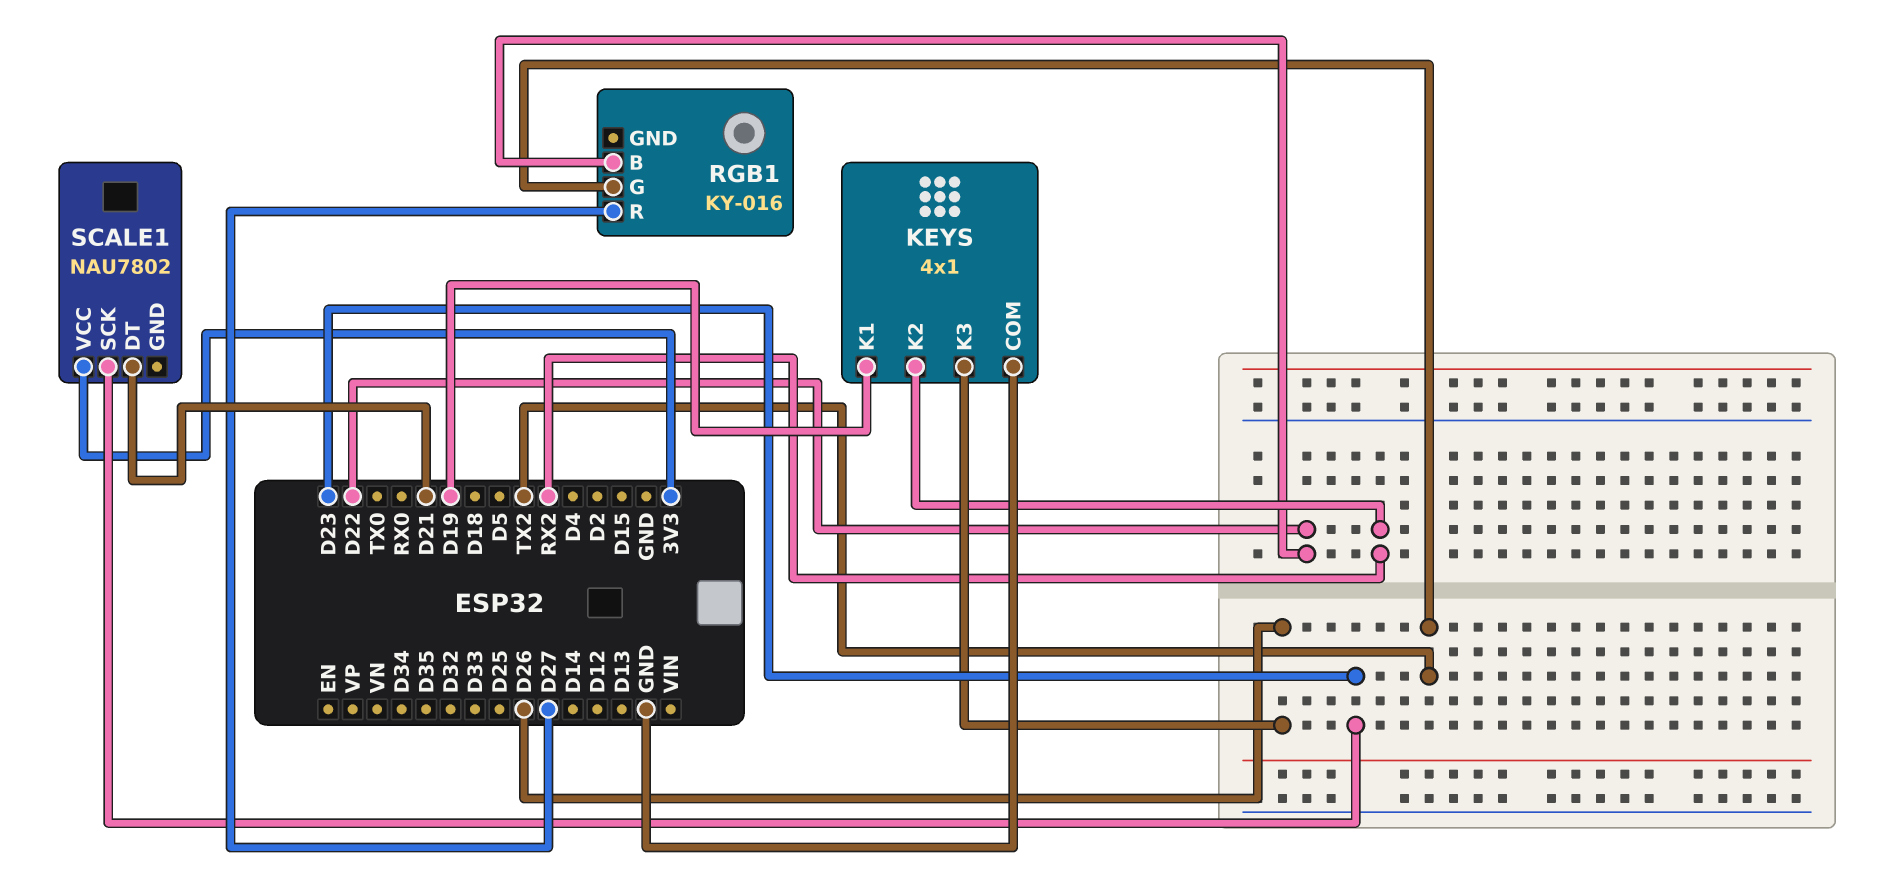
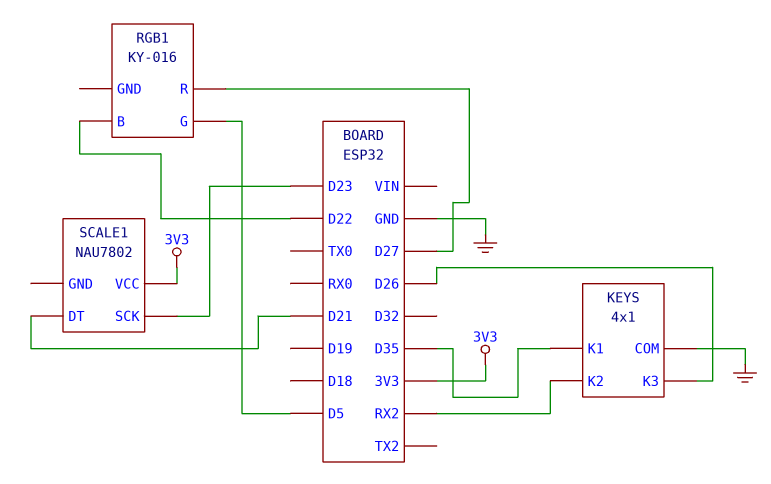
KEYS pin K1: D19 -> D35
RGB1 pin G: TX2 -> D5

